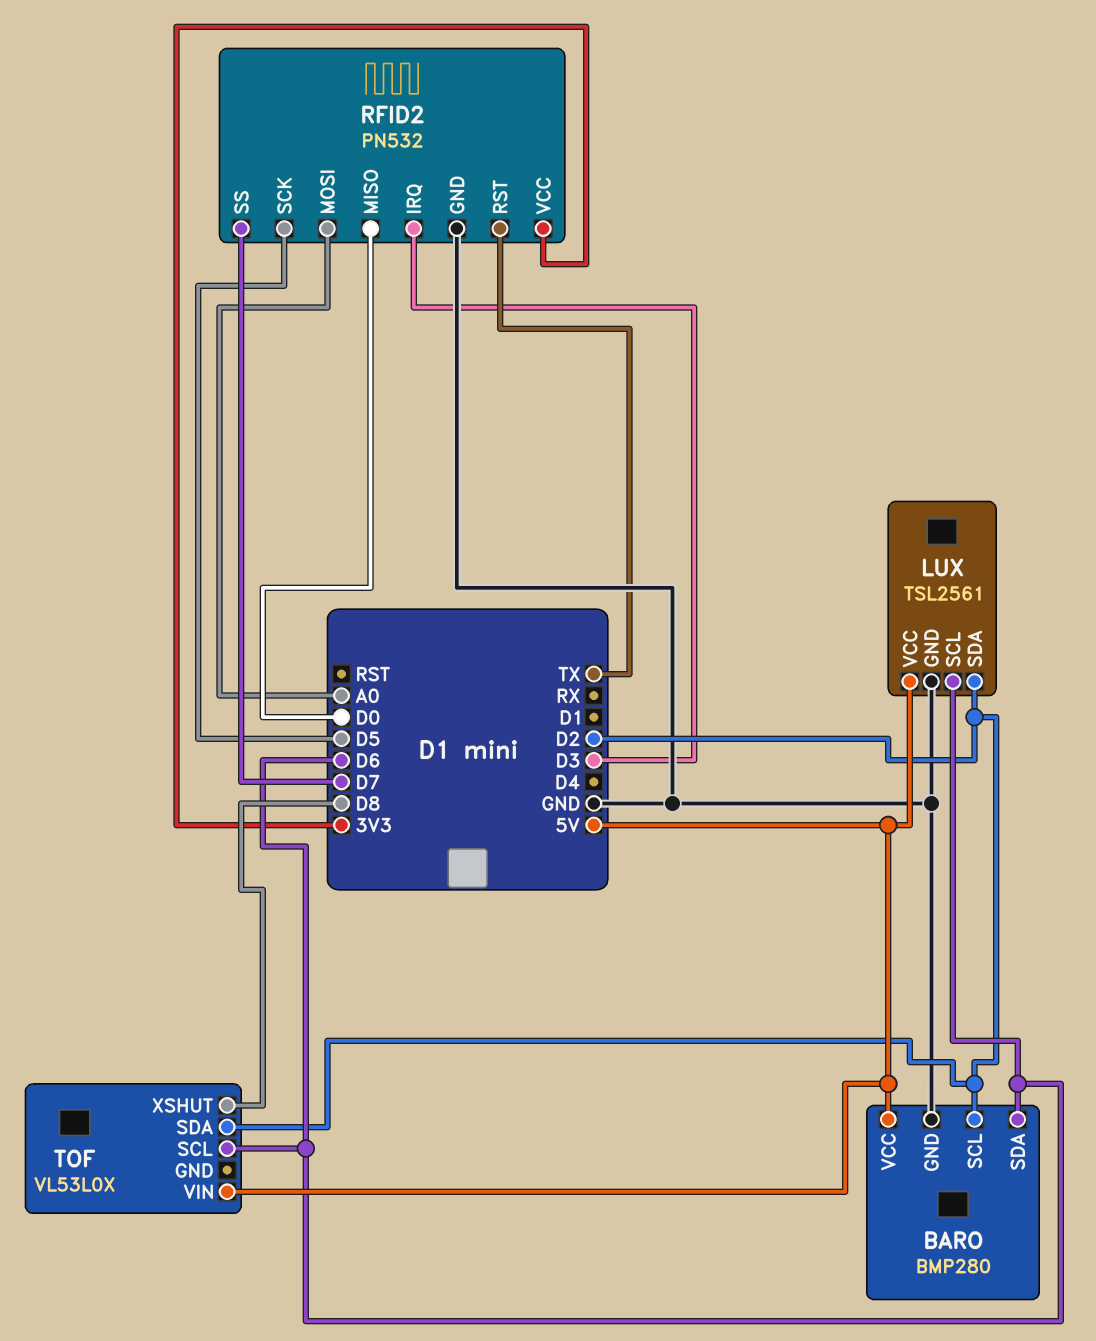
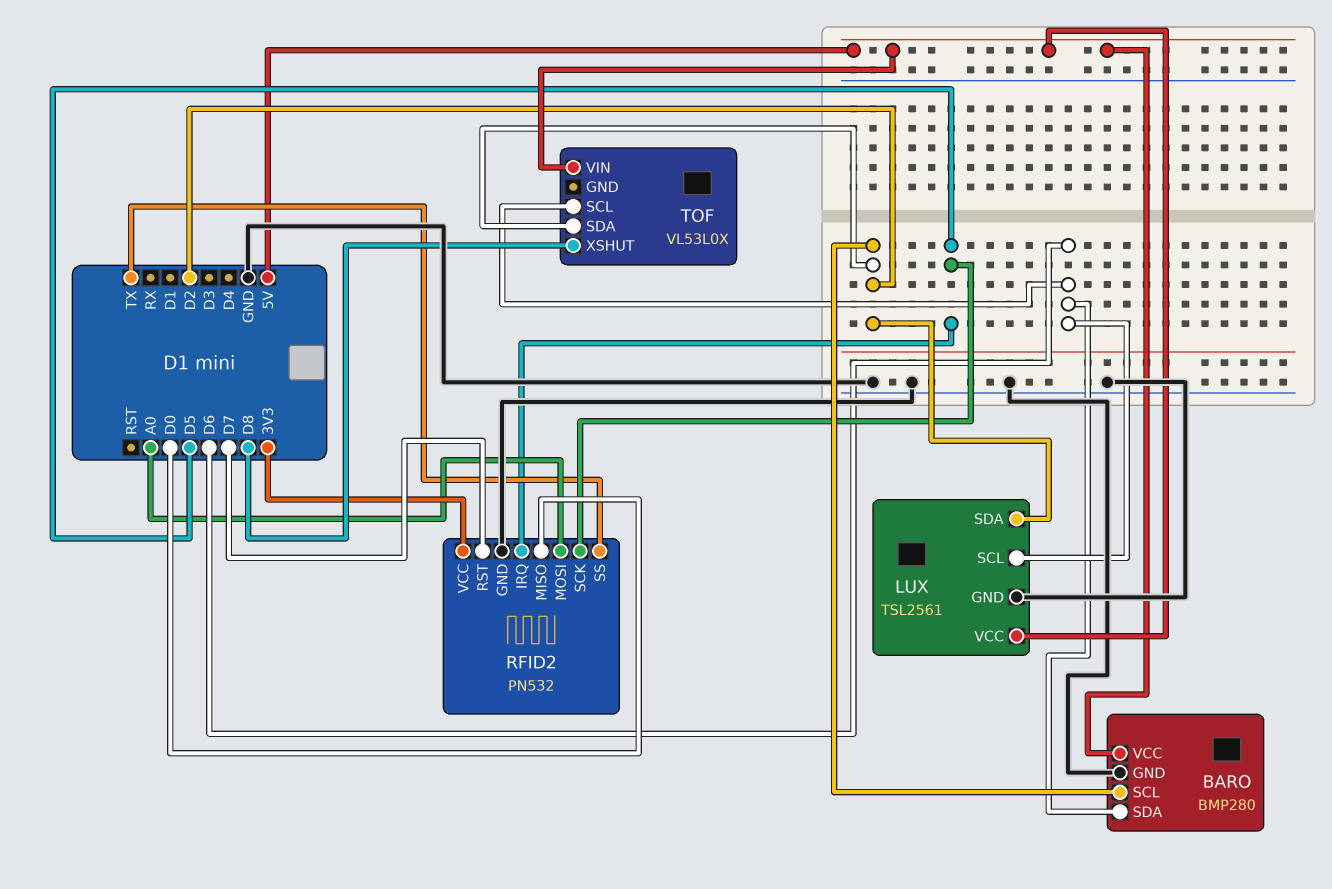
RFID2 pin IRQ: D3 -> D5
RFID2 pin RST: TX -> D7
RFID2 pin SS: D7 -> TX

